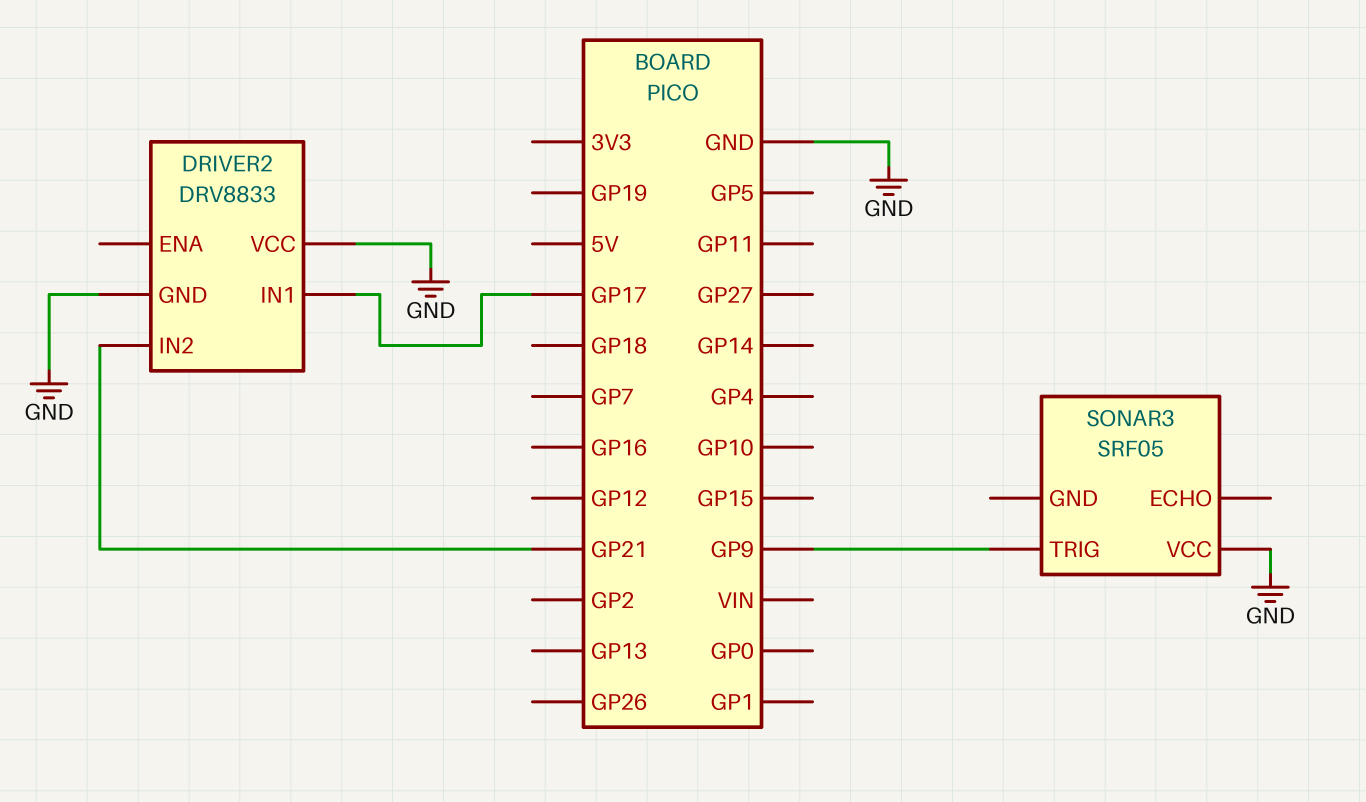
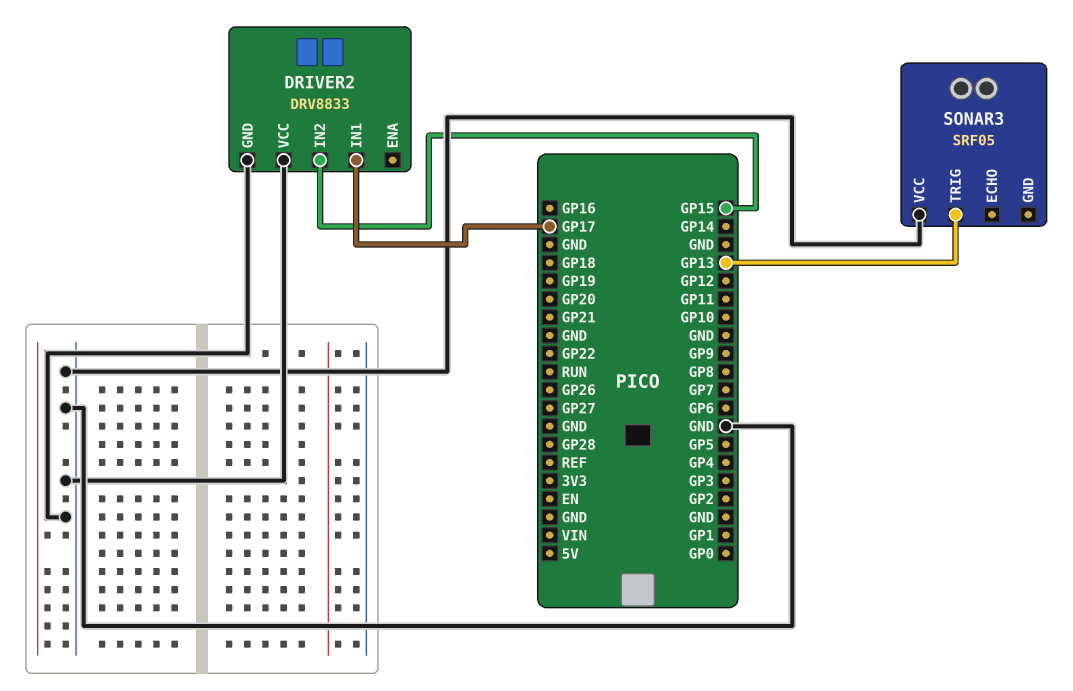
DRIVER2 pin IN2: GP21 -> GP15
SONAR3 pin TRIG: GP9 -> GP13

